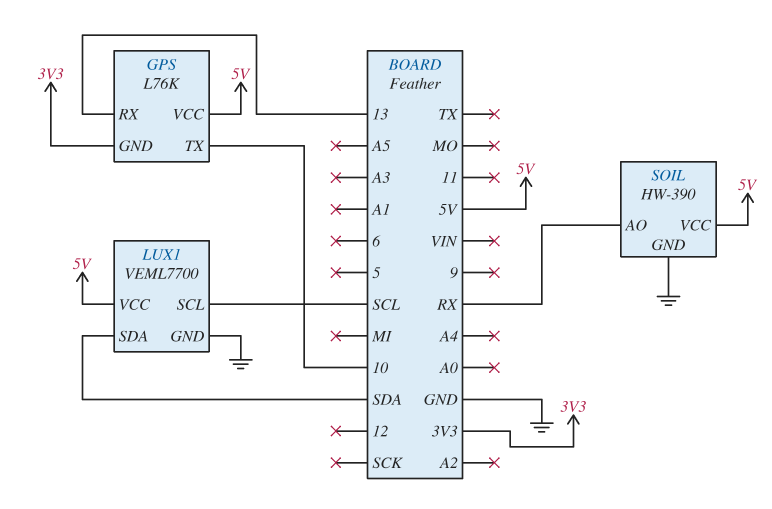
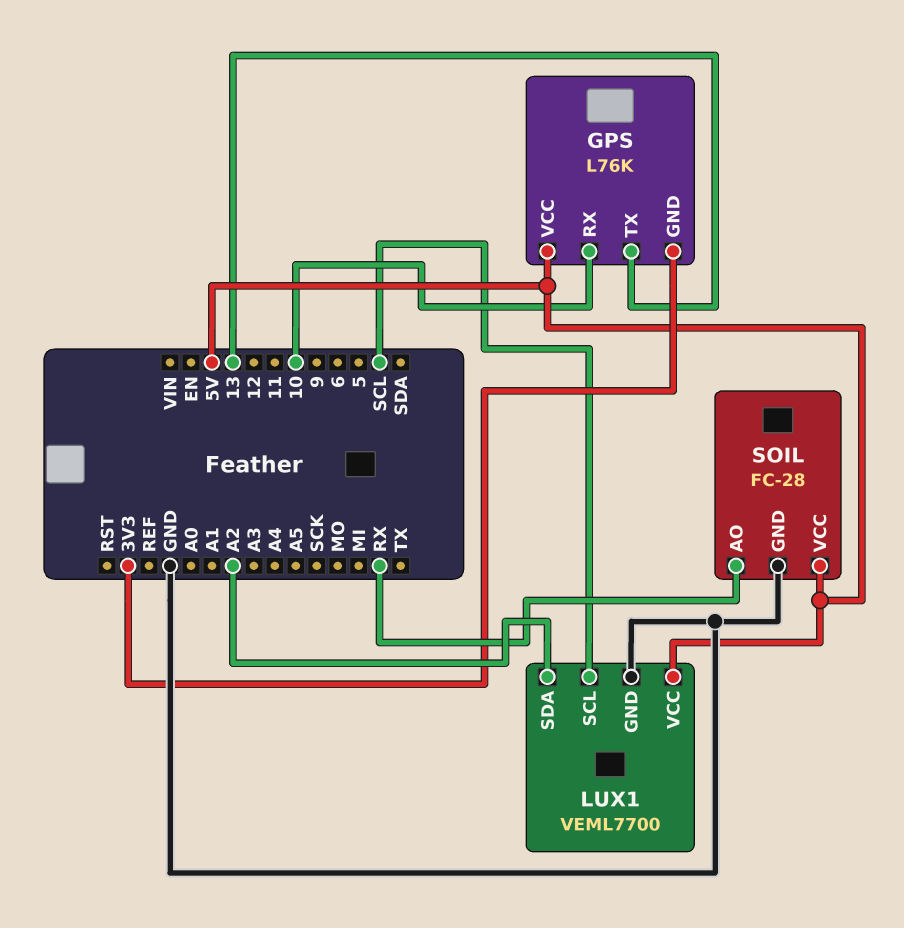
GPS pin RX: 13 -> 10
GPS pin TX: 10 -> 13
LUX1 pin SDA: SDA -> A2
SOIL: HW-390 -> FC-28

